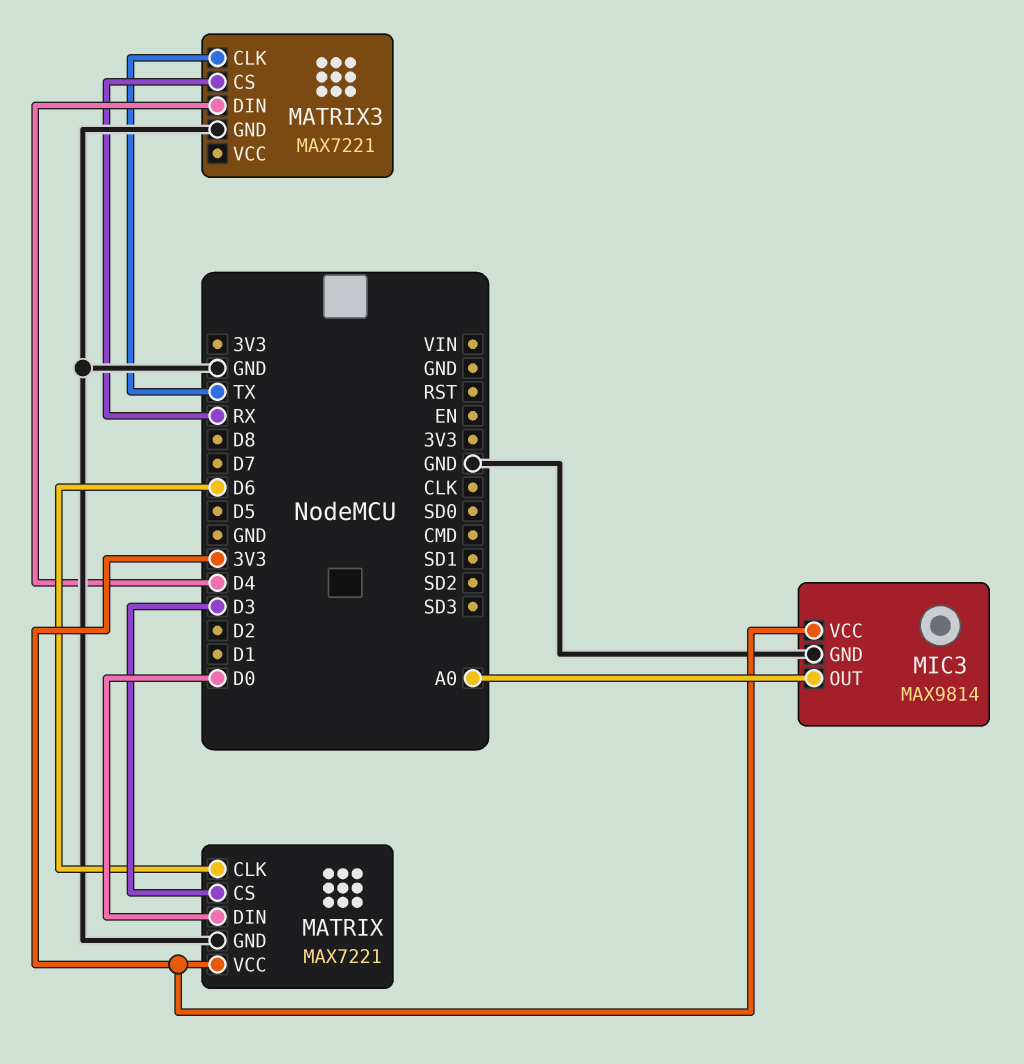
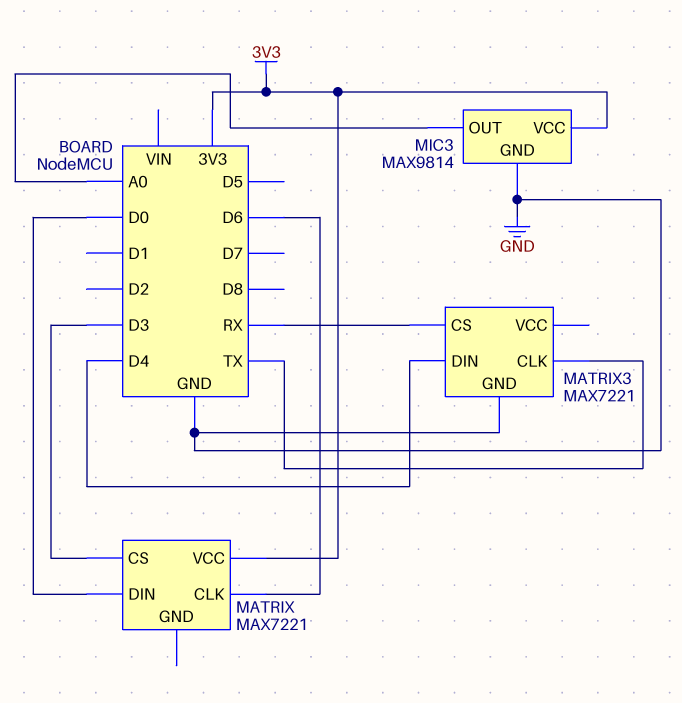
MATRIX pin GND: GND -> none

